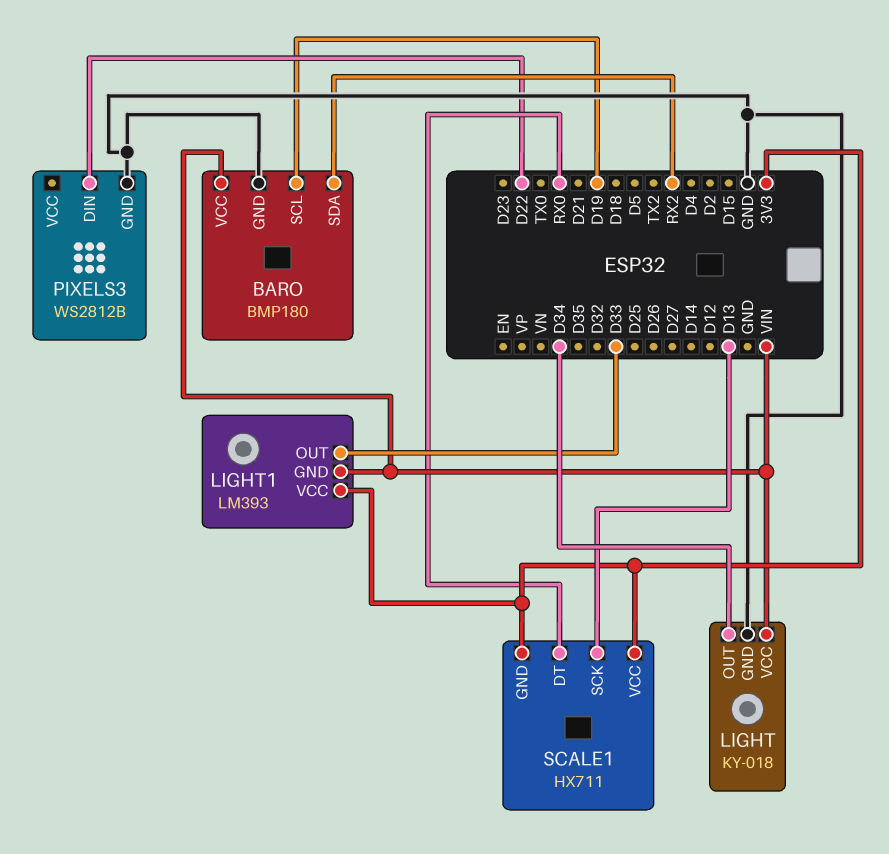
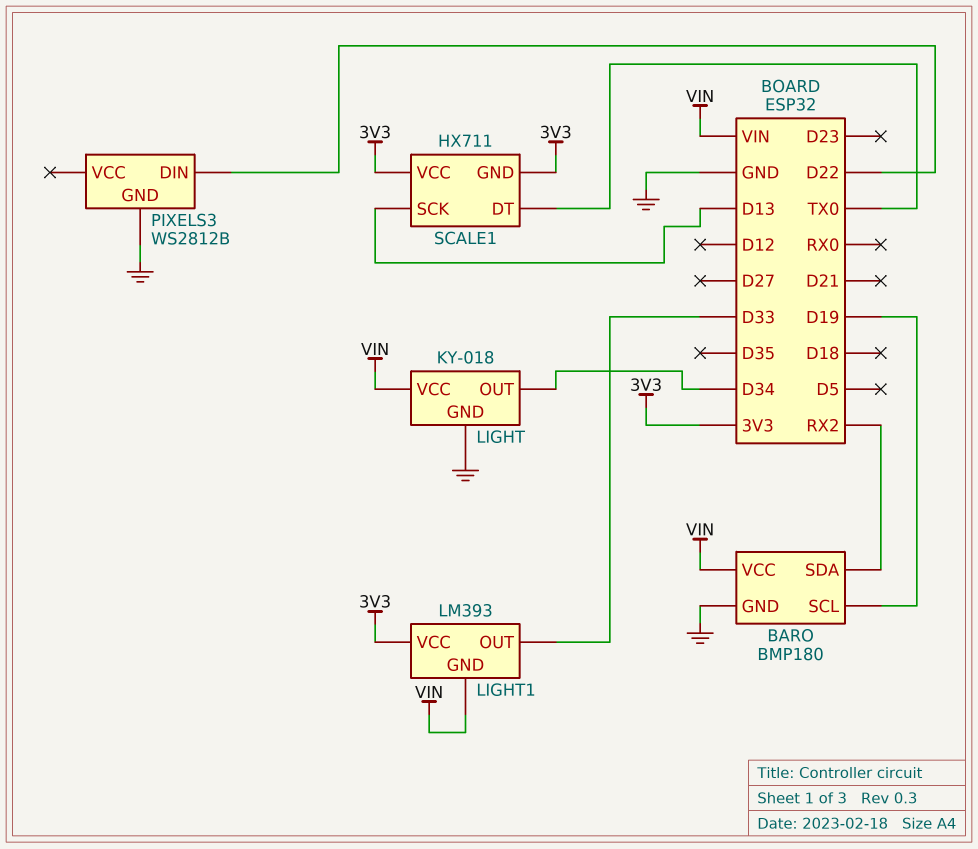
SCALE1 pin DT: RX0 -> TX0

